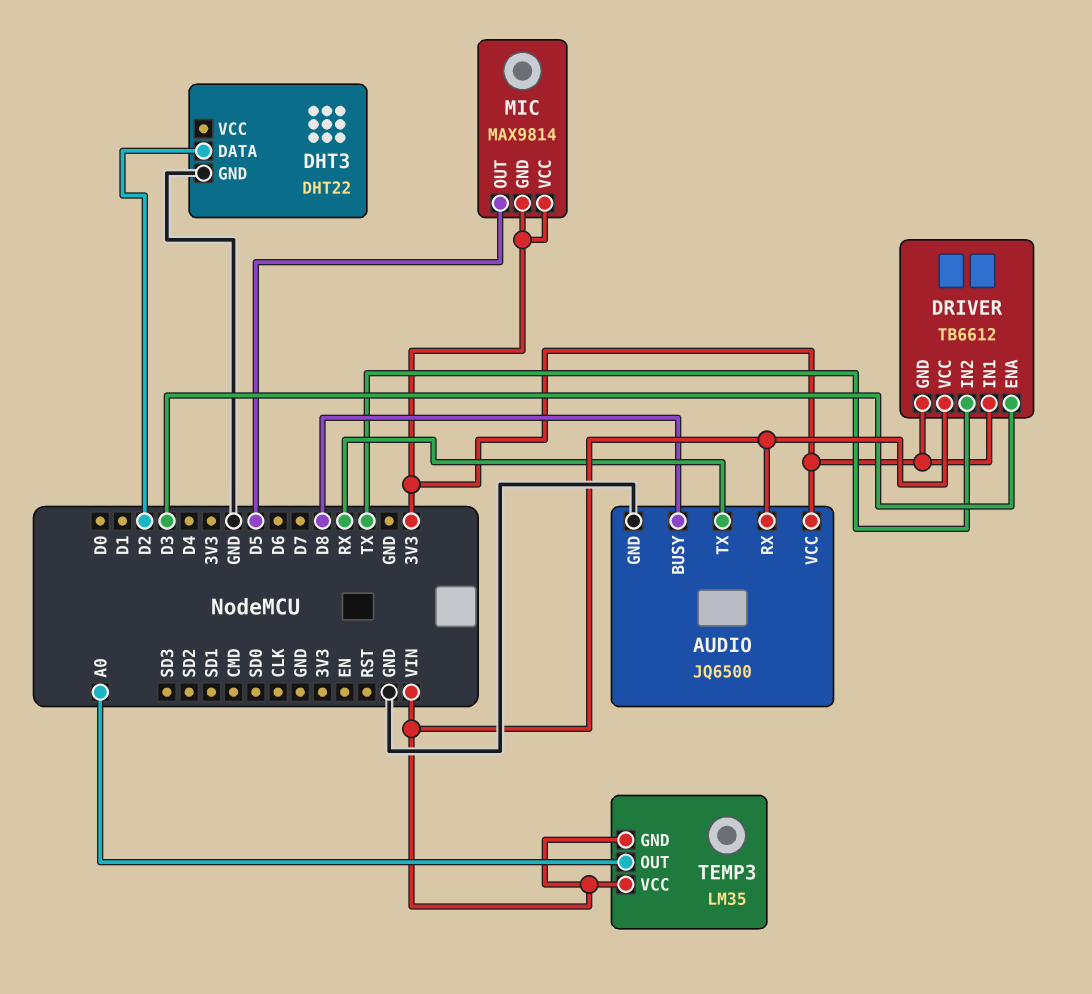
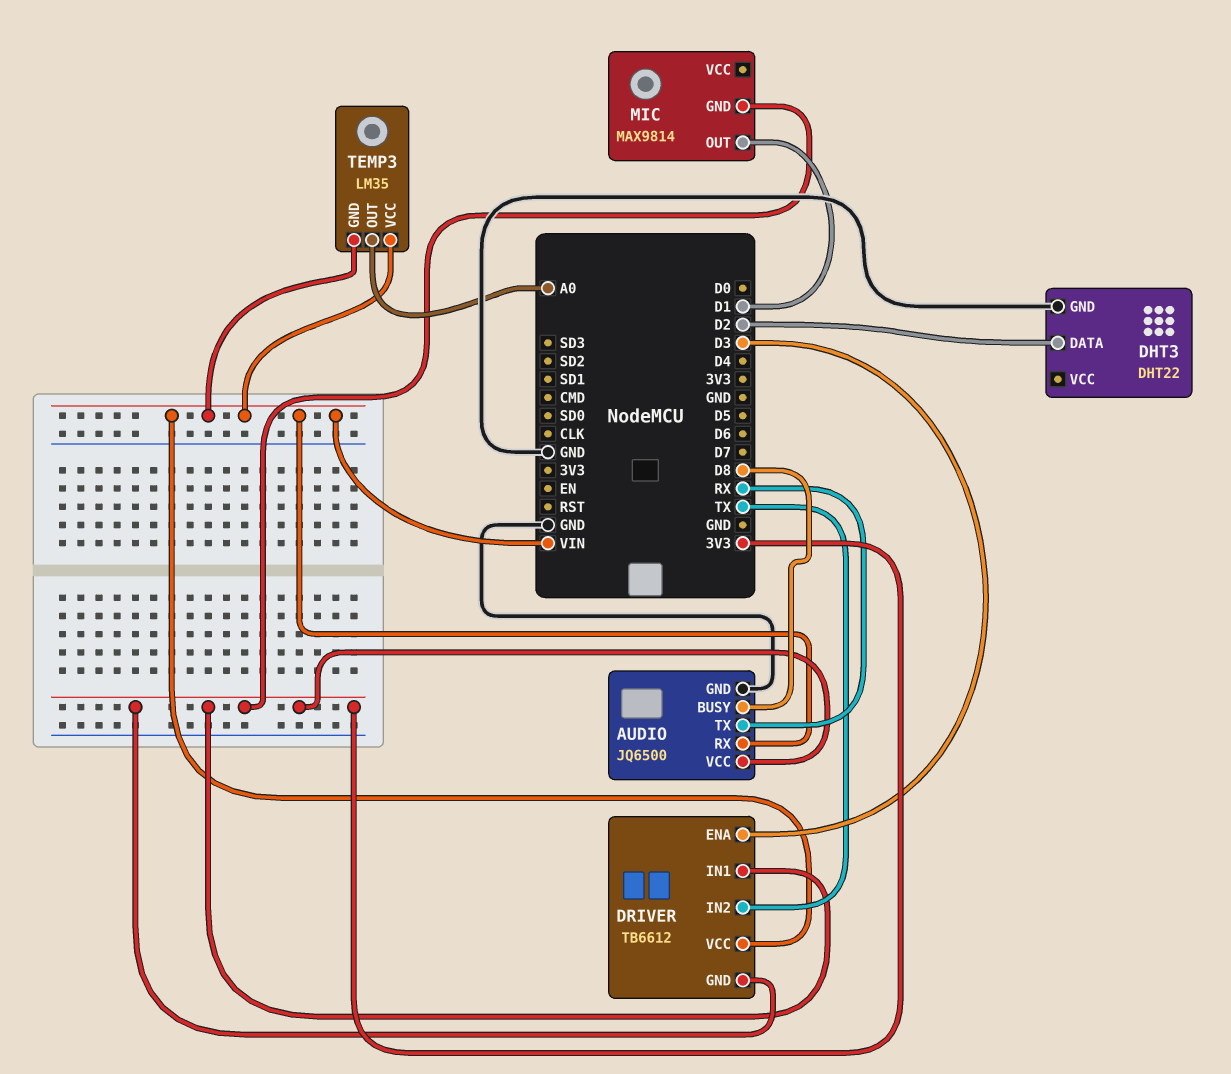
MIC pin OUT: D5 -> D1
MIC pin VCC: 3V3 -> none

